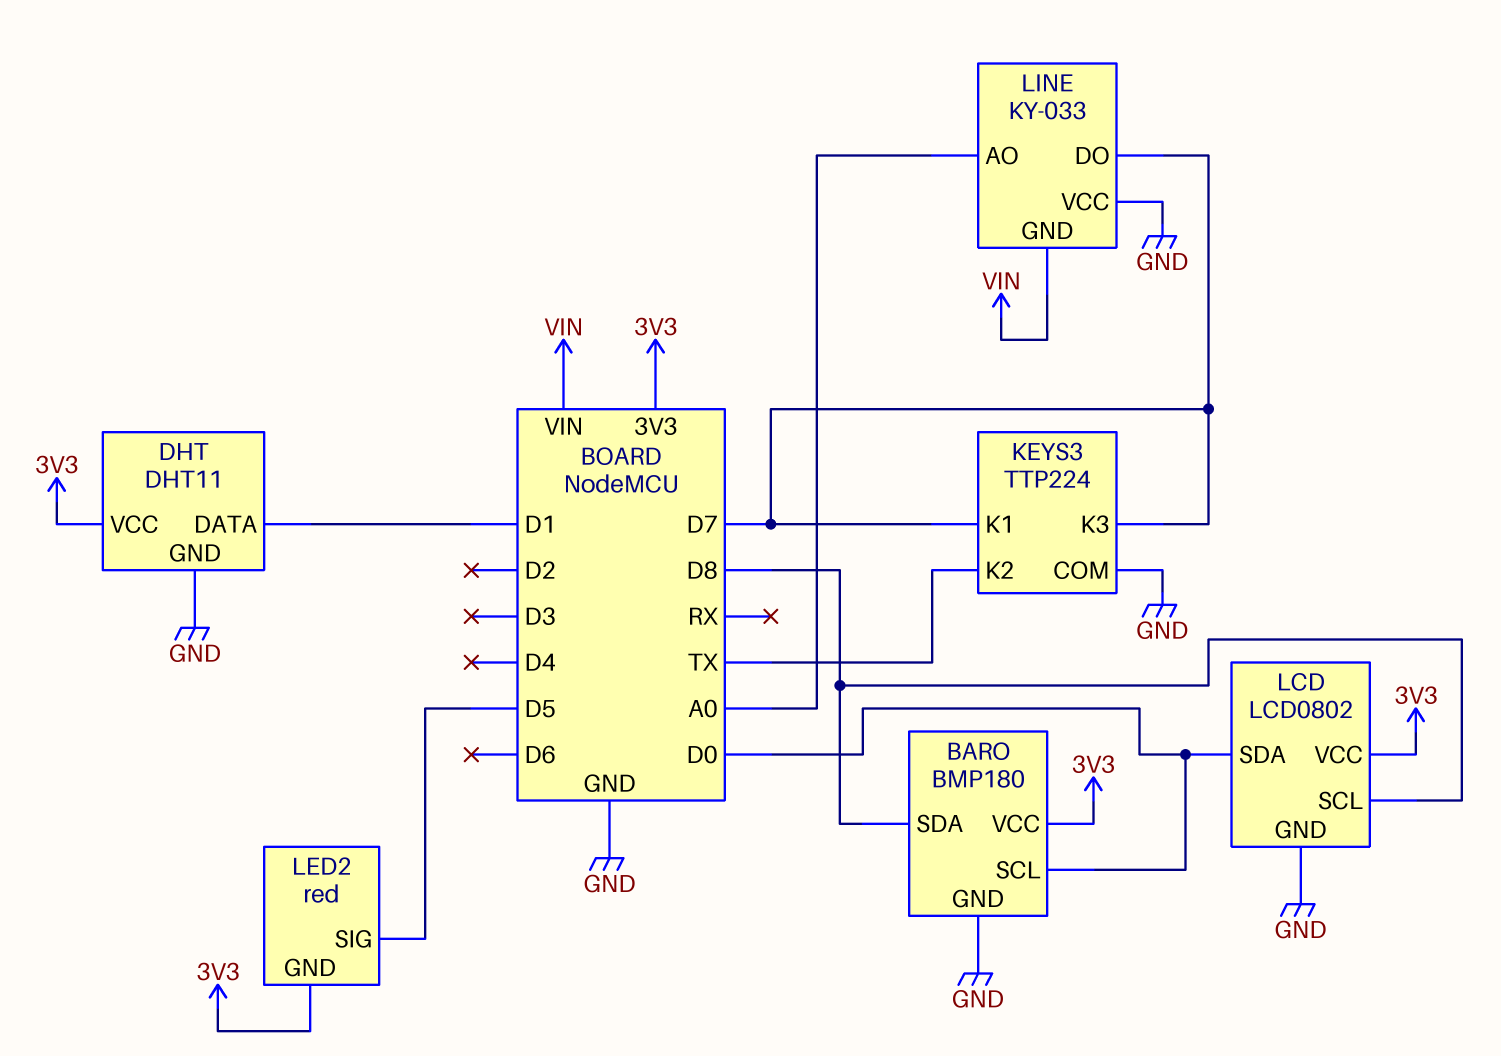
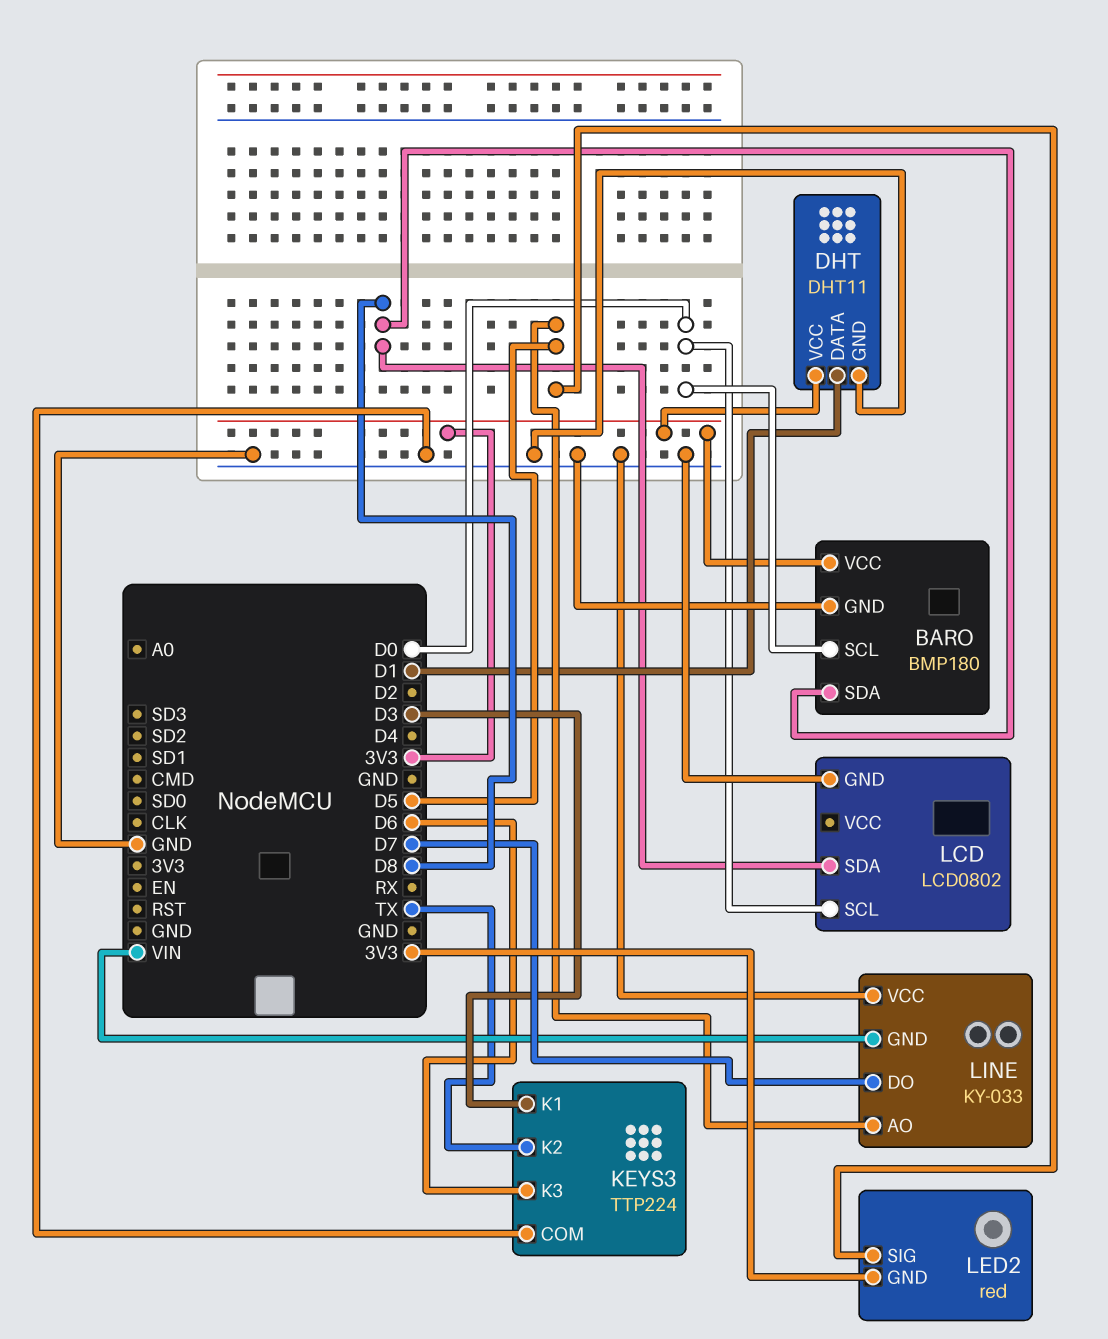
KEYS3 pin K1: D7 -> D3
KEYS3 pin K3: D7 -> D6
LCD pin SCL: D8 -> D0
LCD pin SDA: D0 -> D8
LCD pin VCC: 3V3 -> none
LINE pin AO: A0 -> D5

